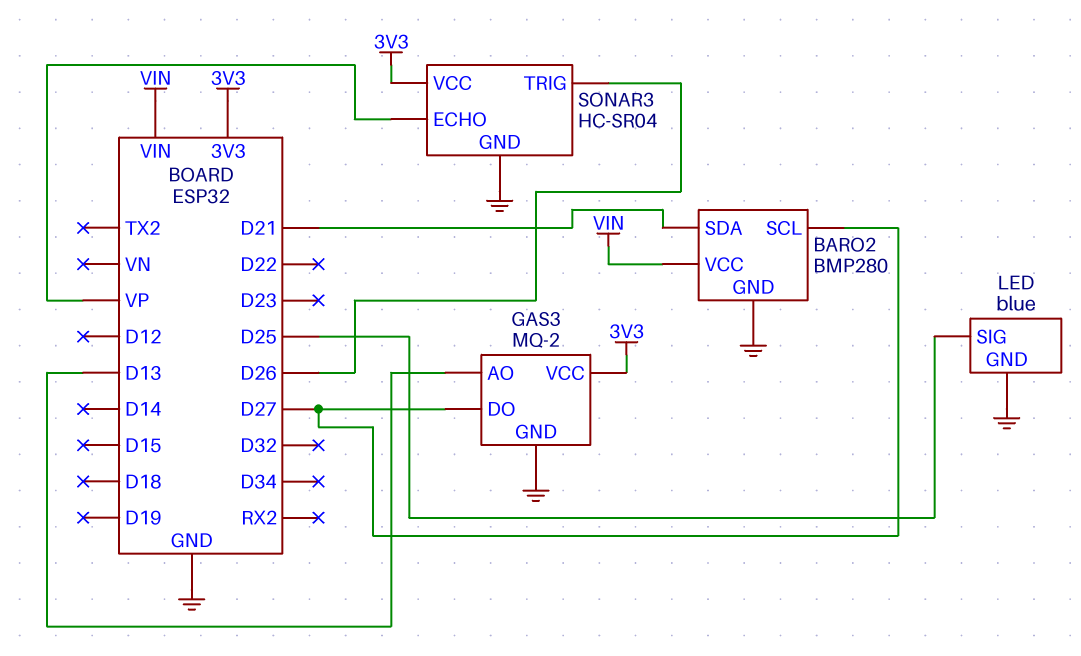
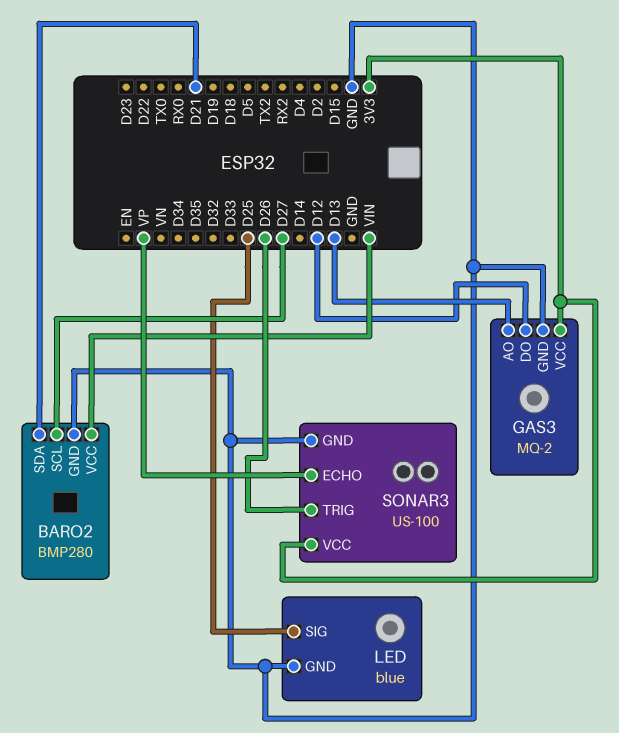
GAS3 pin DO: D27 -> D12
SONAR3: HC-SR04 -> US-100

